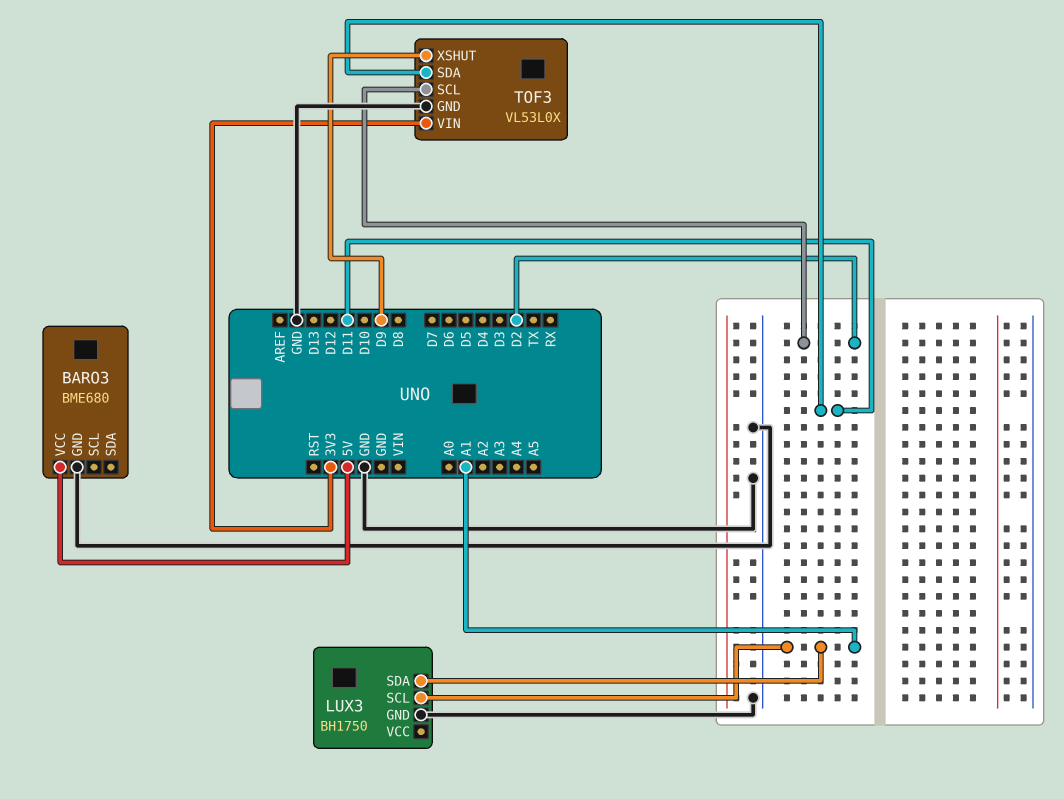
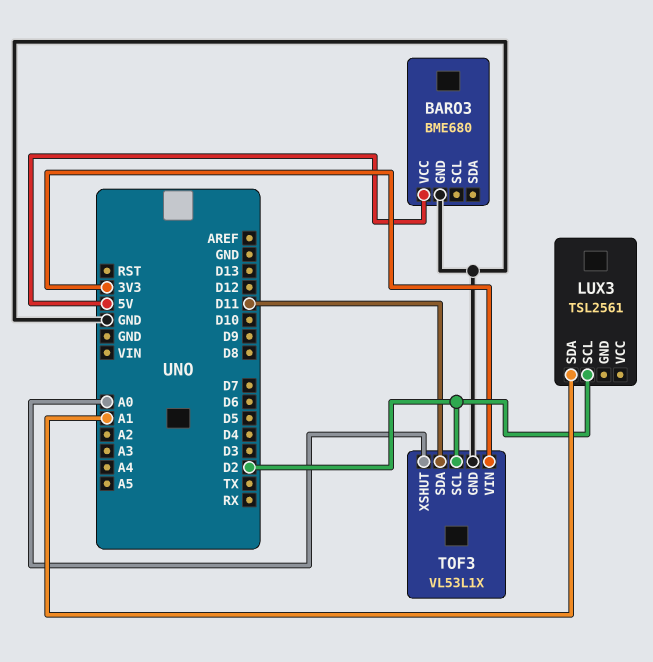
LUX3: BH1750 -> TSL2561
LUX3 pin GND: GND -> none
LUX3 pin SCL: A1 -> D2
TOF3: VL53L0X -> VL53L1X
TOF3 pin XSHUT: D9 -> A0

